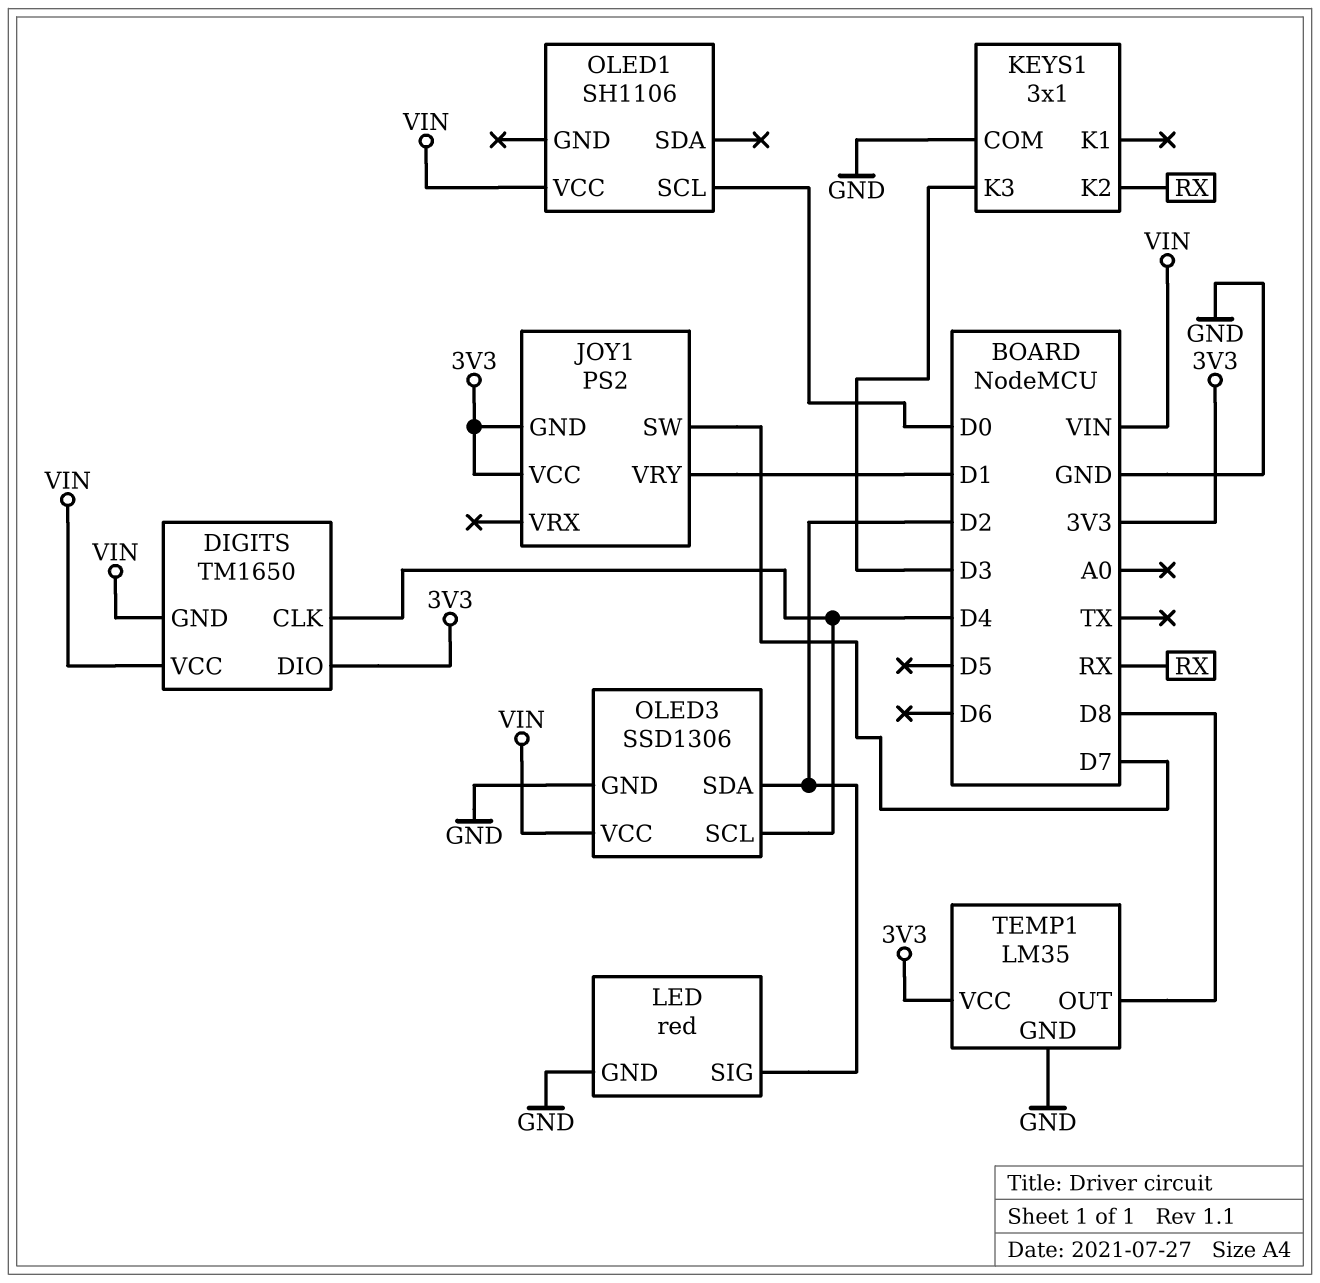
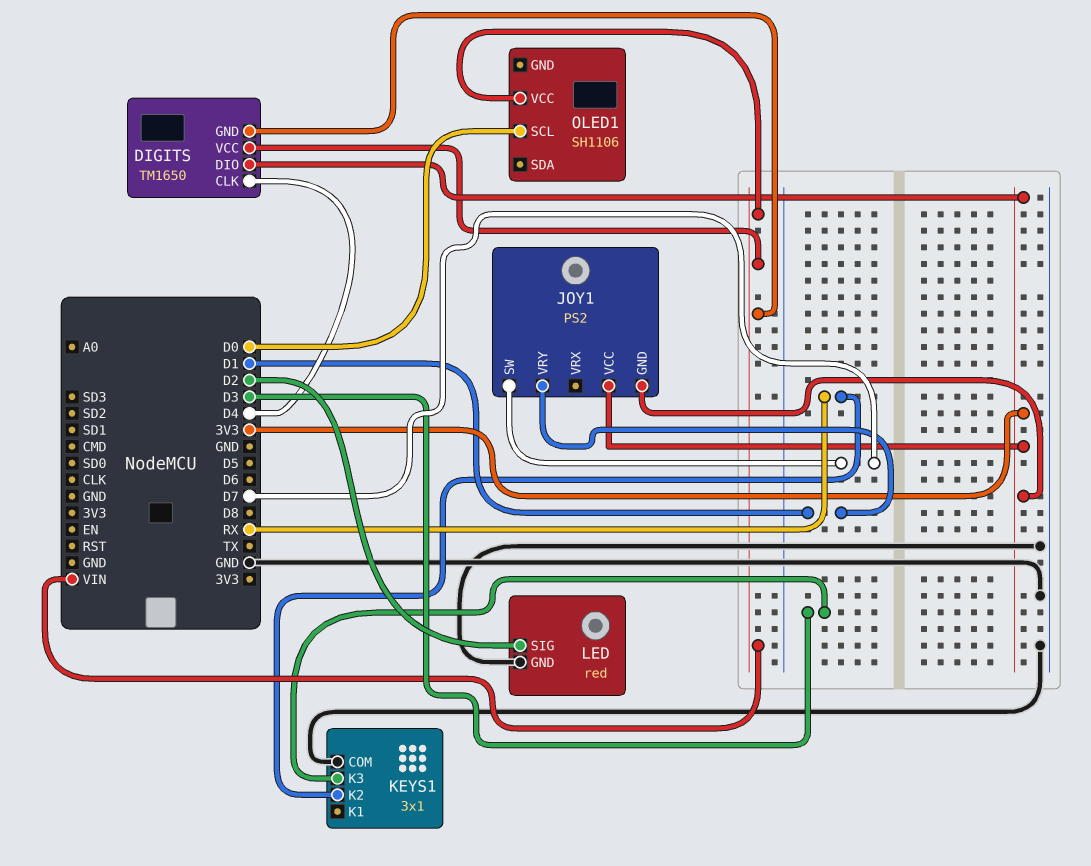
OLED3: SSD1306 -> none
OLED3 pin GND: GND -> none
OLED3 pin SCL: D4 -> none
OLED3 pin SDA: D2 -> none
OLED3 pin VCC: VIN -> none
TEMP1: LM35 -> none
TEMP1 pin GND: GND -> none
TEMP1 pin OUT: D8 -> none
TEMP1 pin VCC: 3V3 -> none

